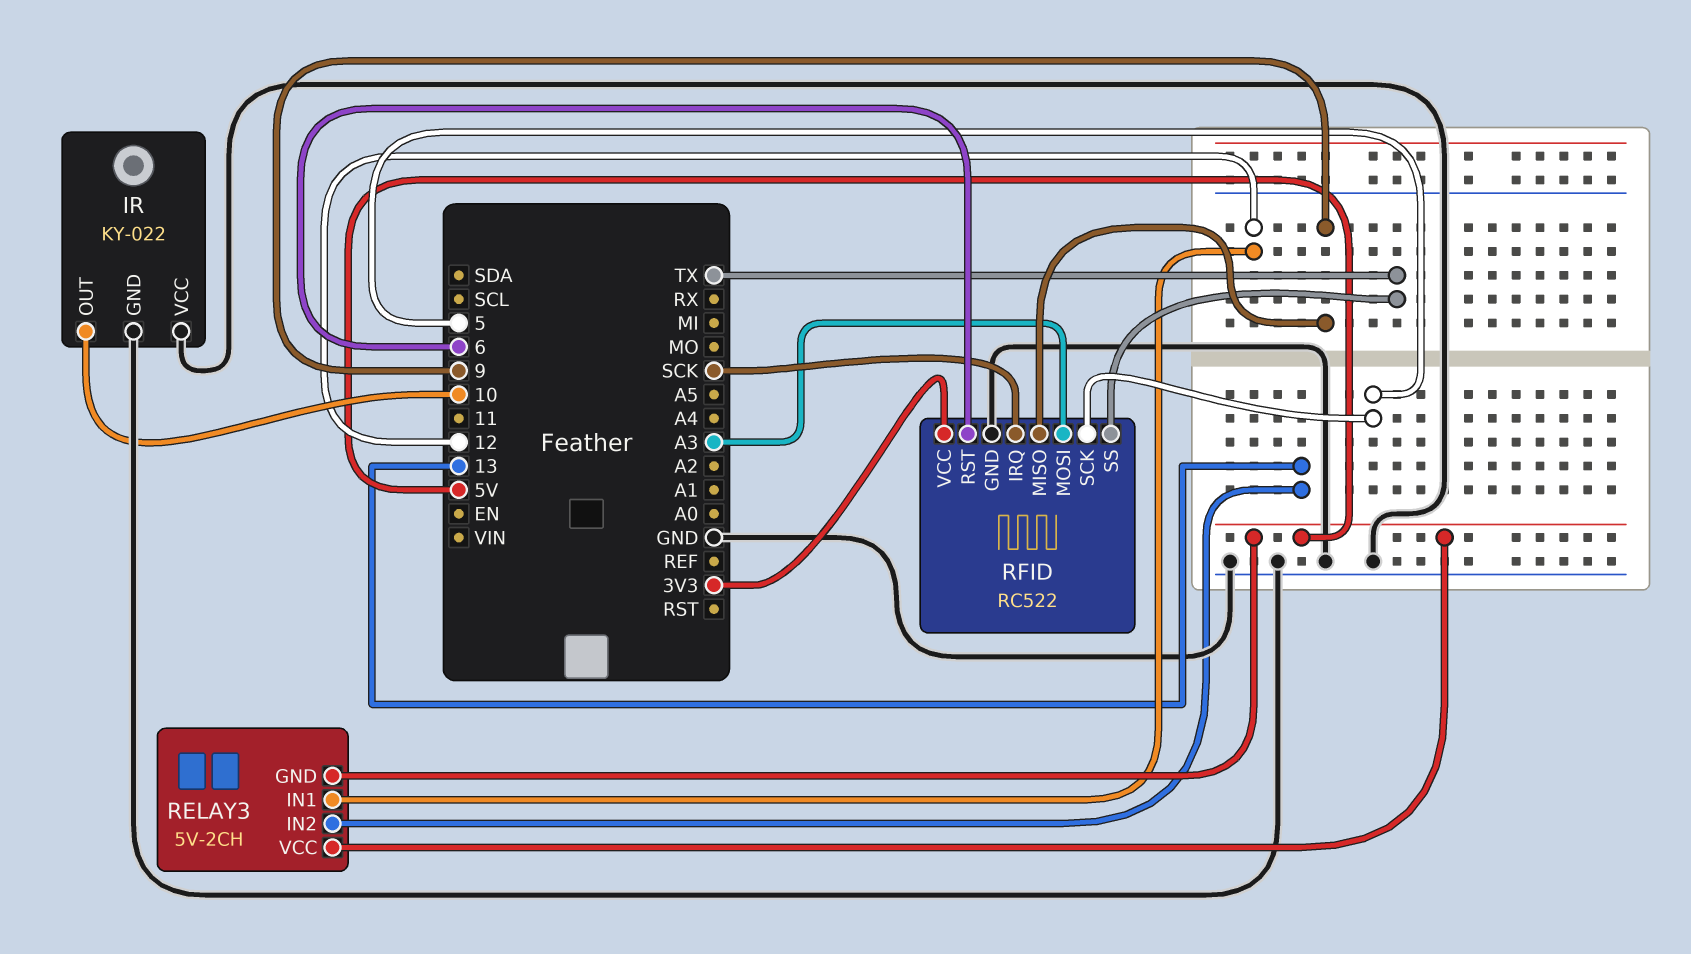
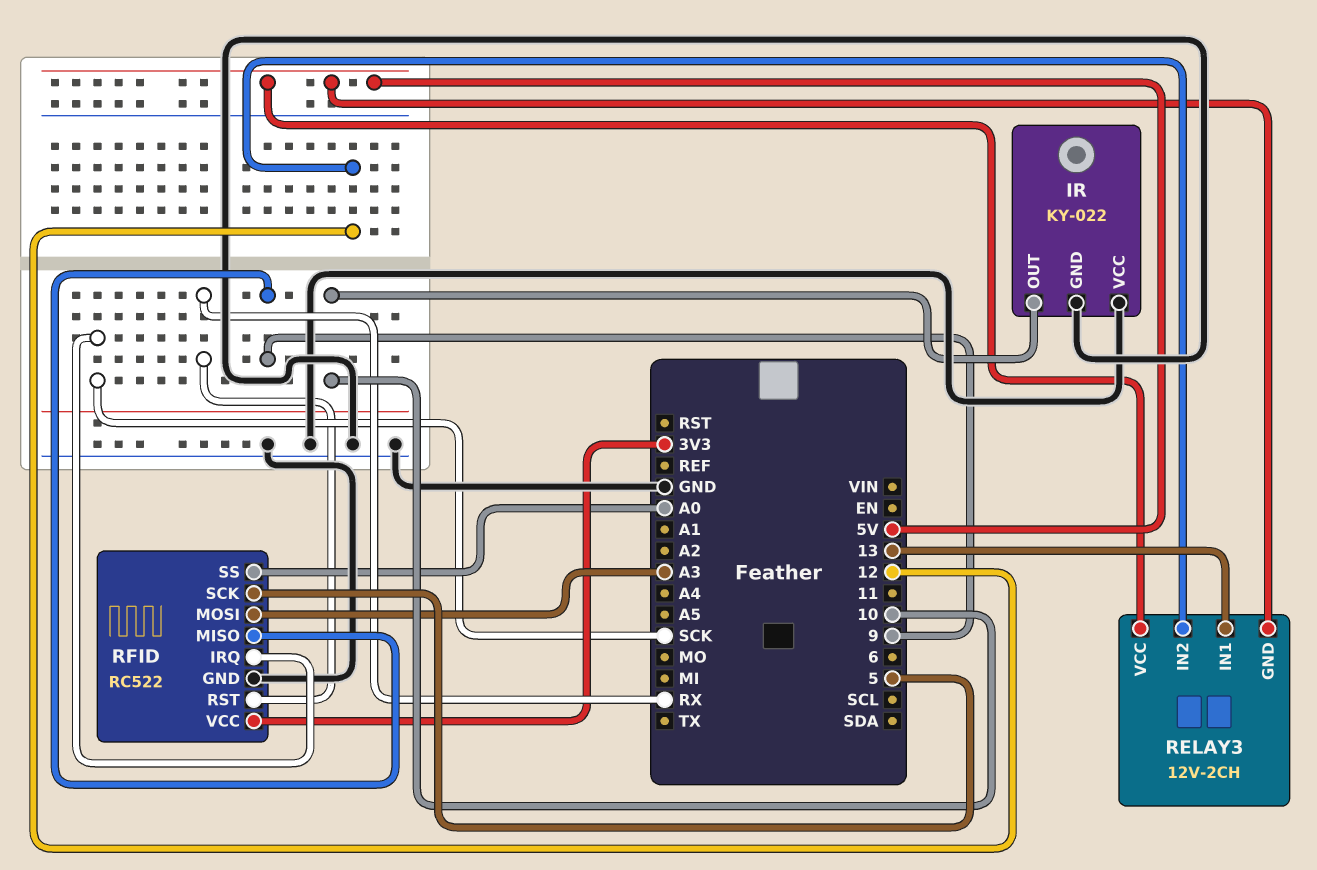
RELAY3: 5V-2CH -> 12V-2CH
RELAY3 pin IN1: 12 -> 13
RELAY3 pin IN2: 13 -> 12
RFID pin RST: 6 -> RX
RFID pin SS: TX -> A0

